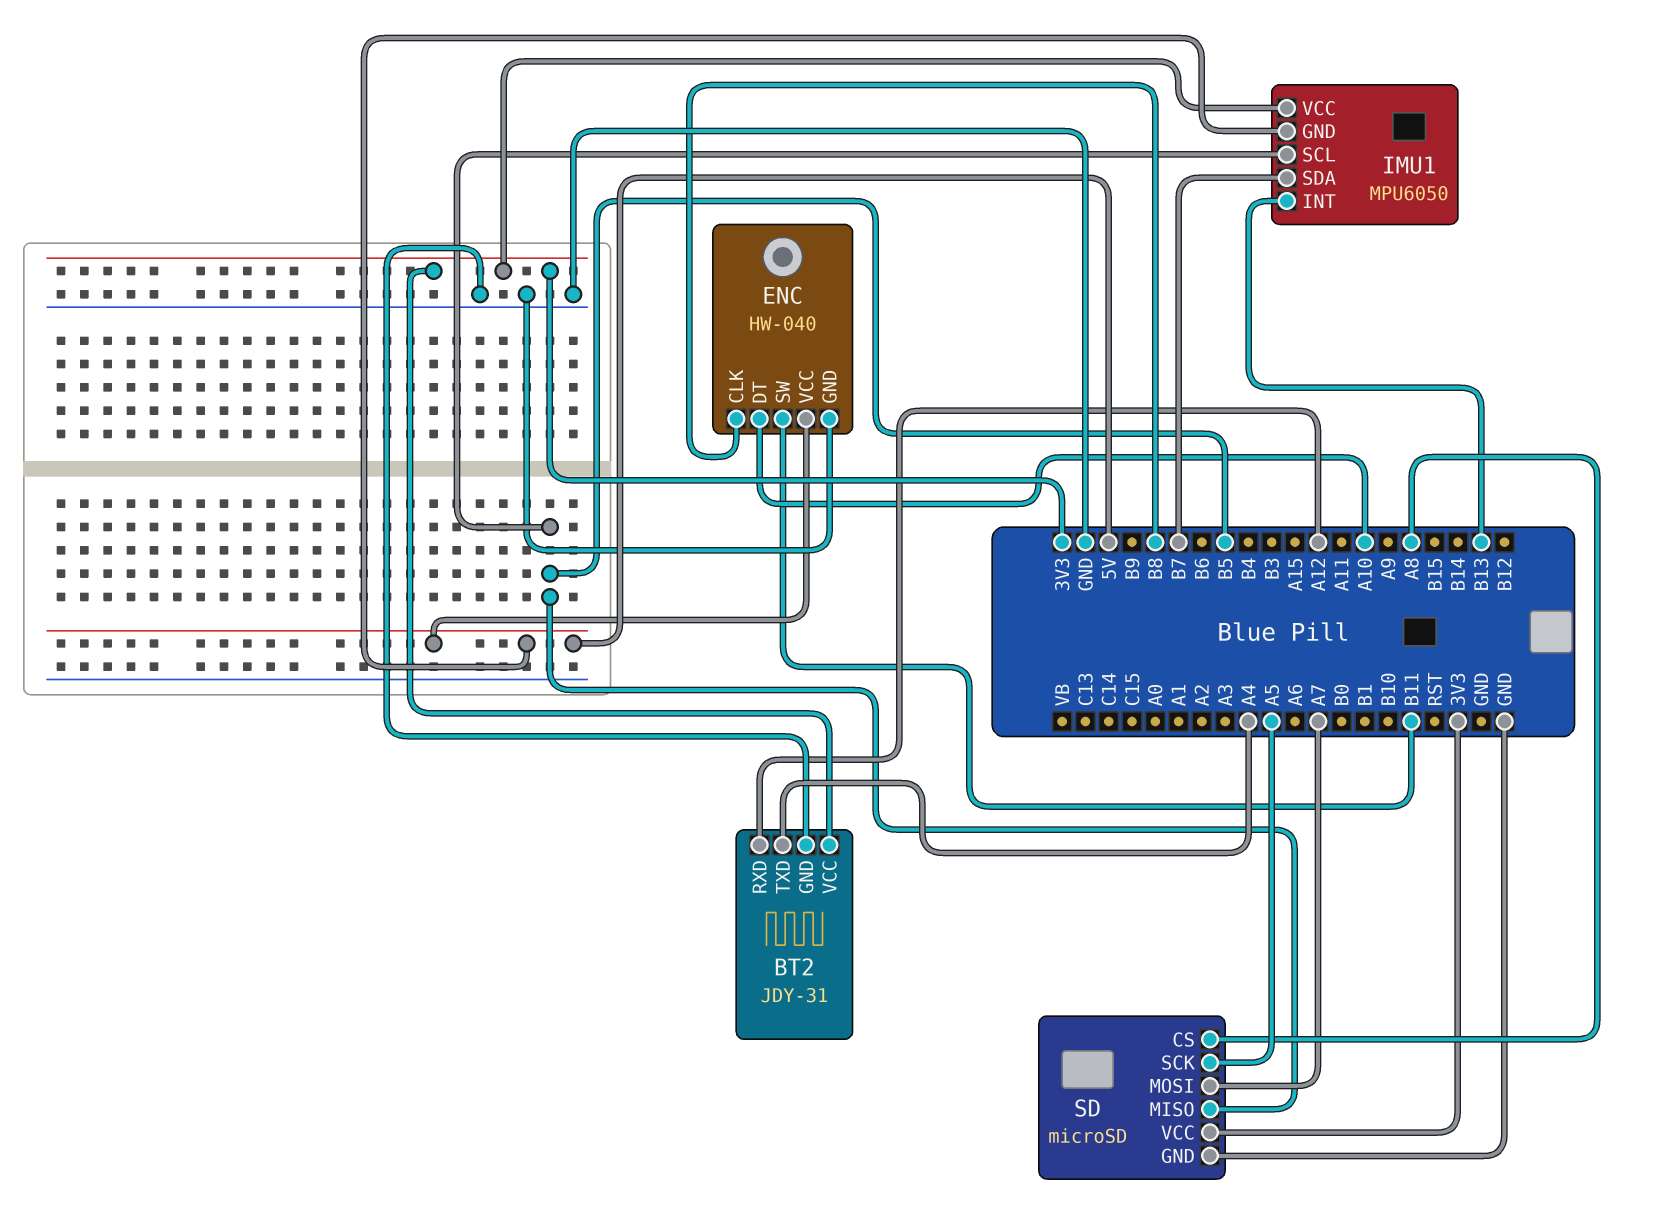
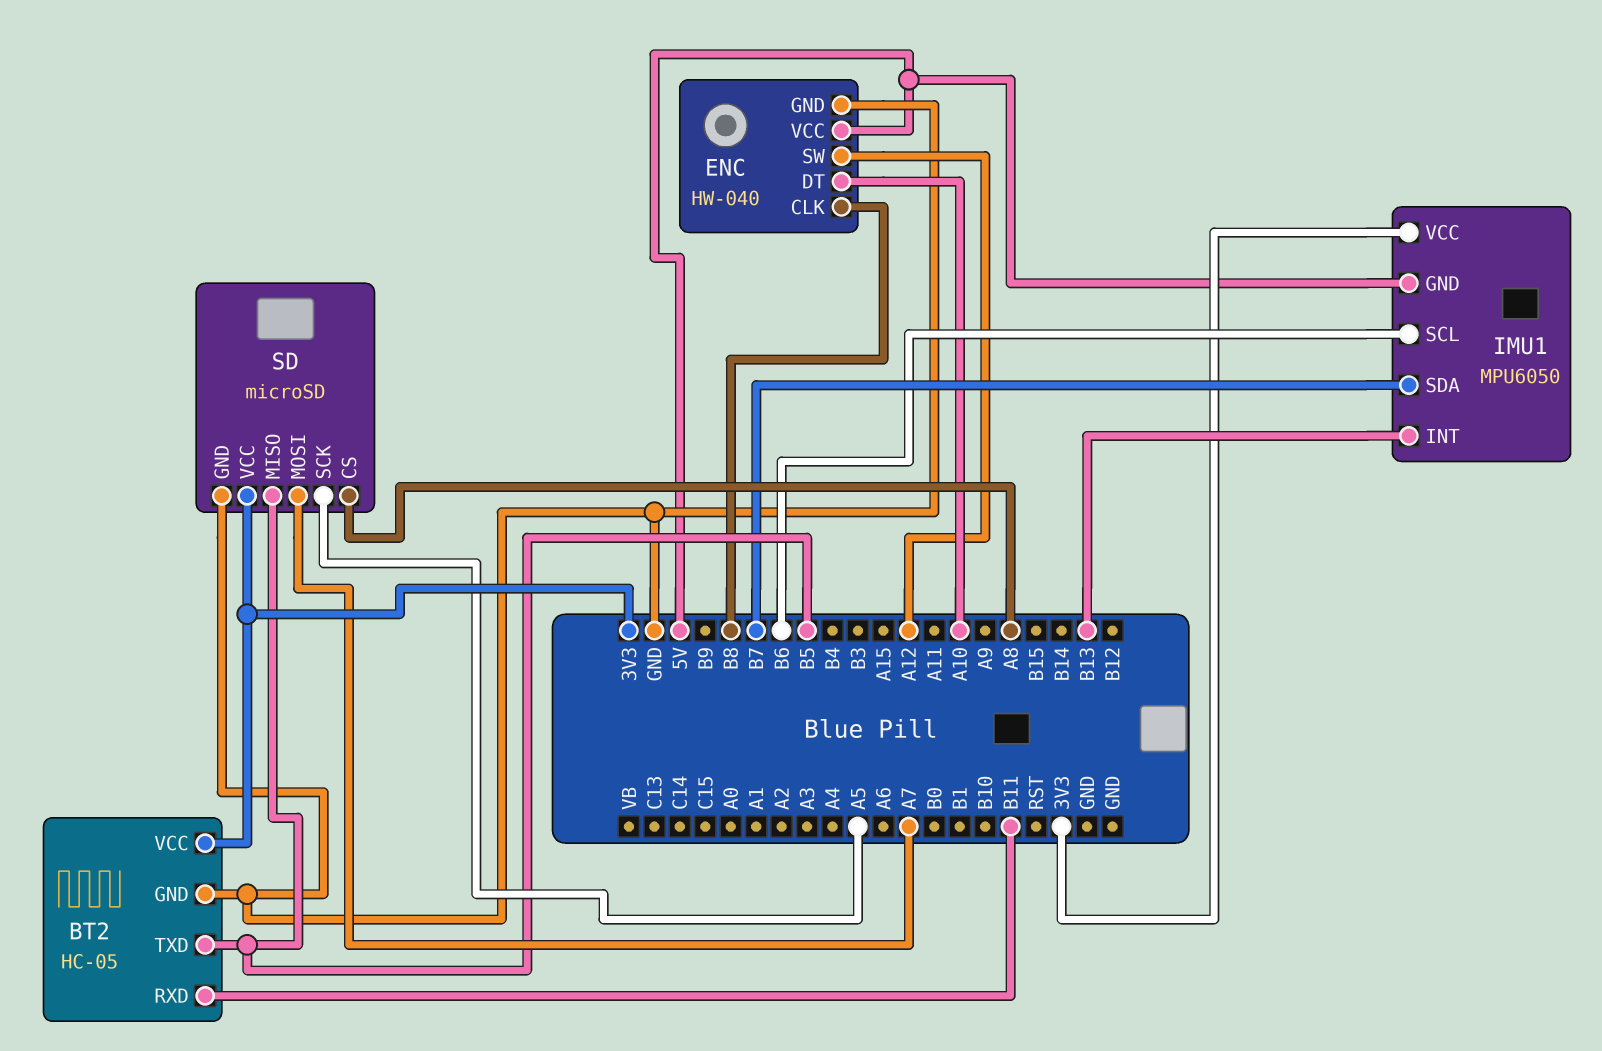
BT2: JDY-31 -> HC-05
BT2 pin RXD: A12 -> B11
BT2 pin TXD: A4 -> B5
ENC pin SW: B11 -> A12
IMU1 pin SCL: B5 -> B6

